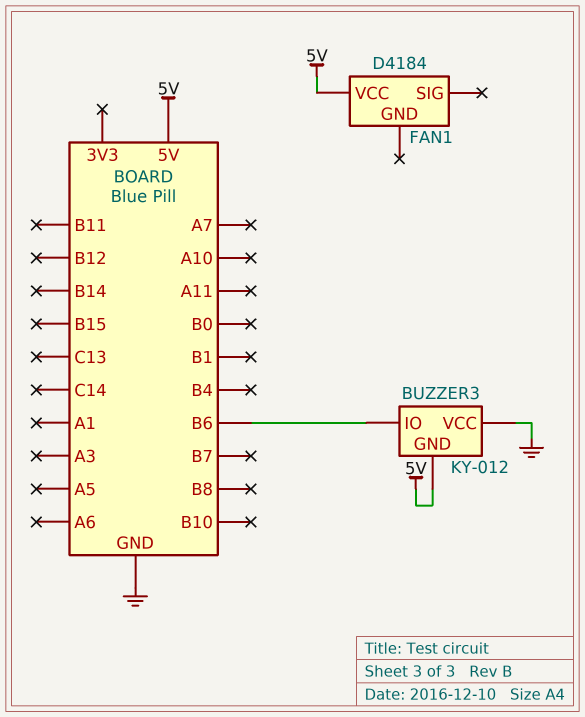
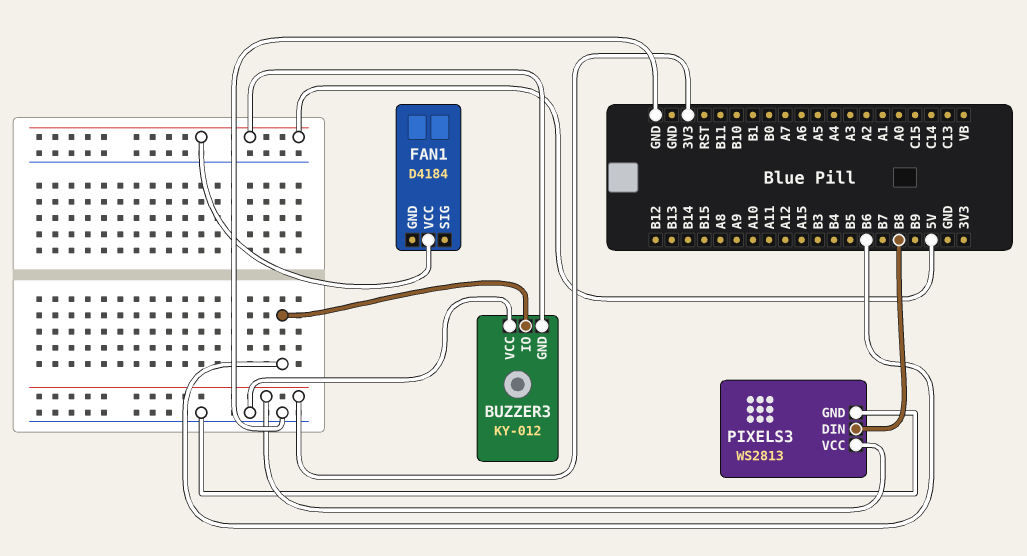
PIXELS3: none -> WS2813
PIXELS3 pin DIN: none -> B8
PIXELS3 pin GND: none -> GND
PIXELS3 pin VCC: none -> 3V3

